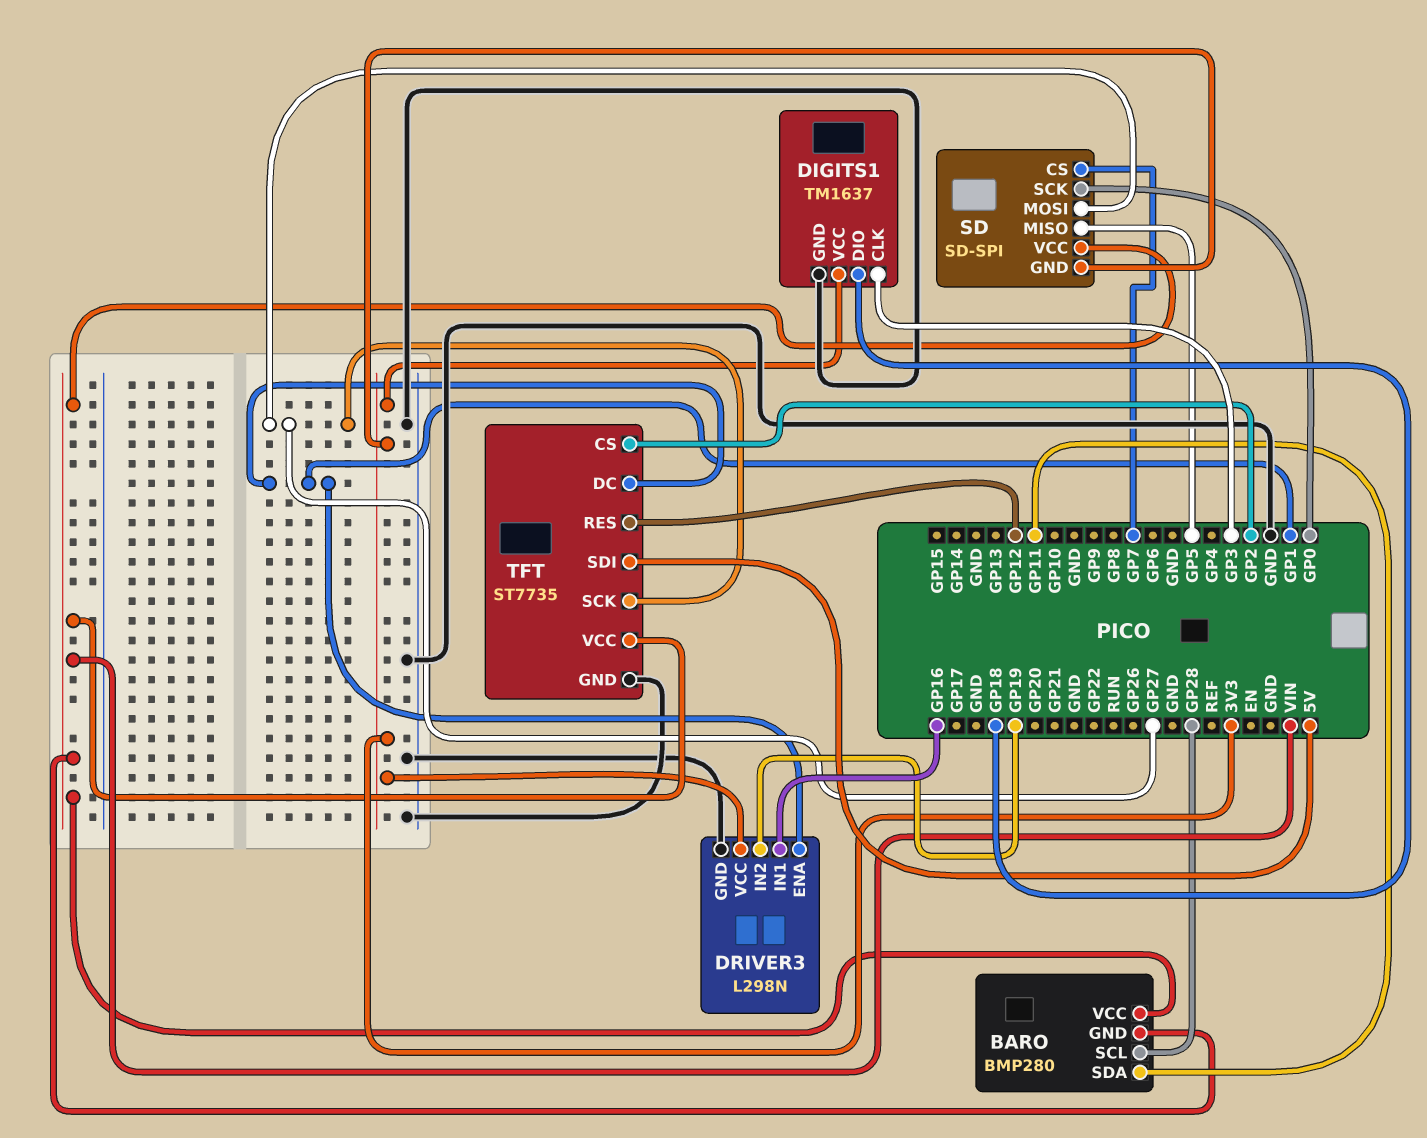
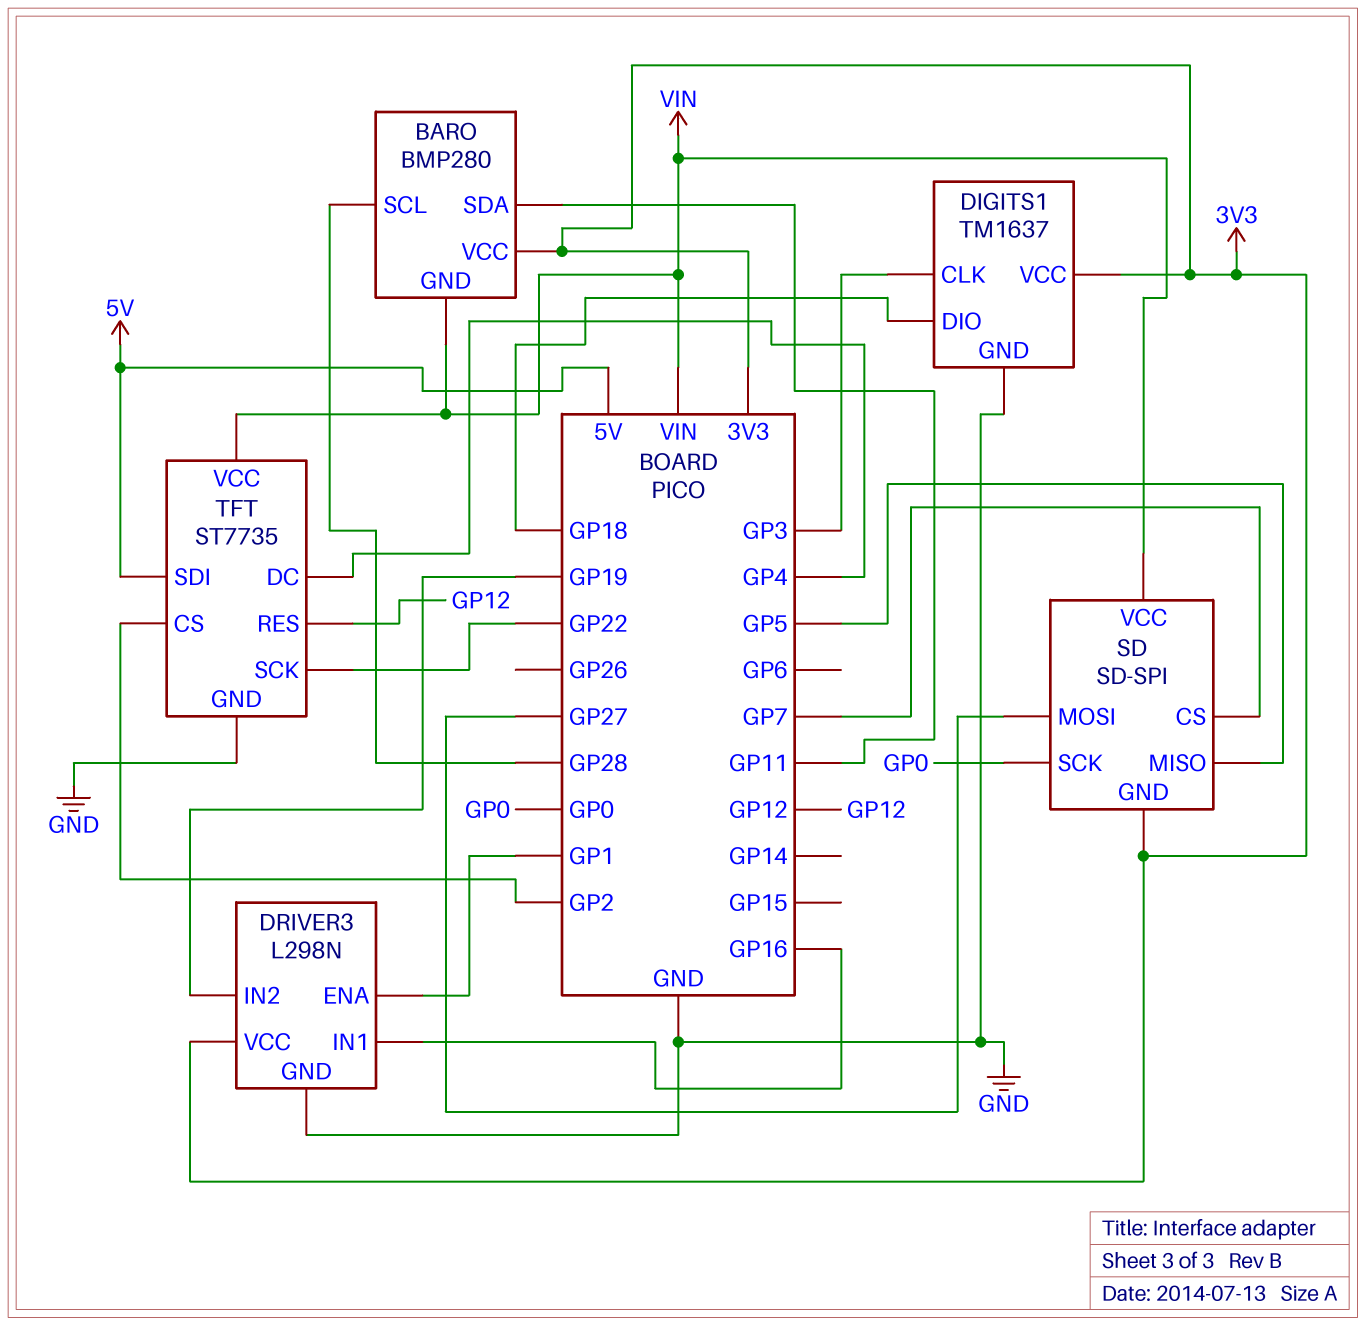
BARO pin VCC: VIN -> 3V3
TFT pin DC: GP1 -> GP4
TFT pin SCK: GP27 -> GP22

